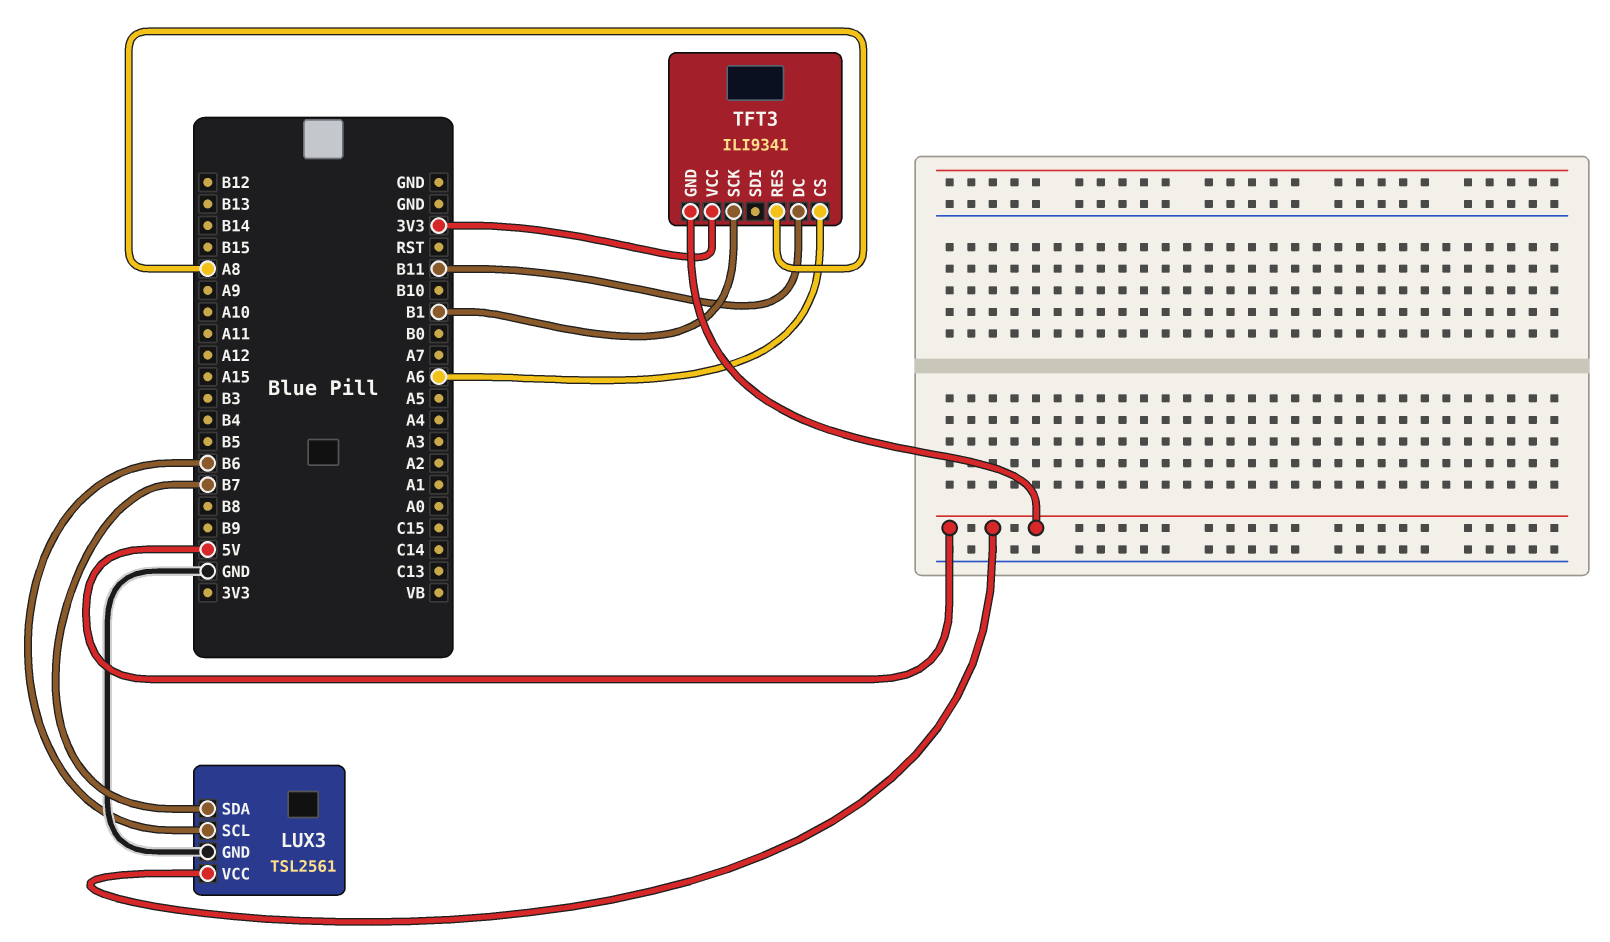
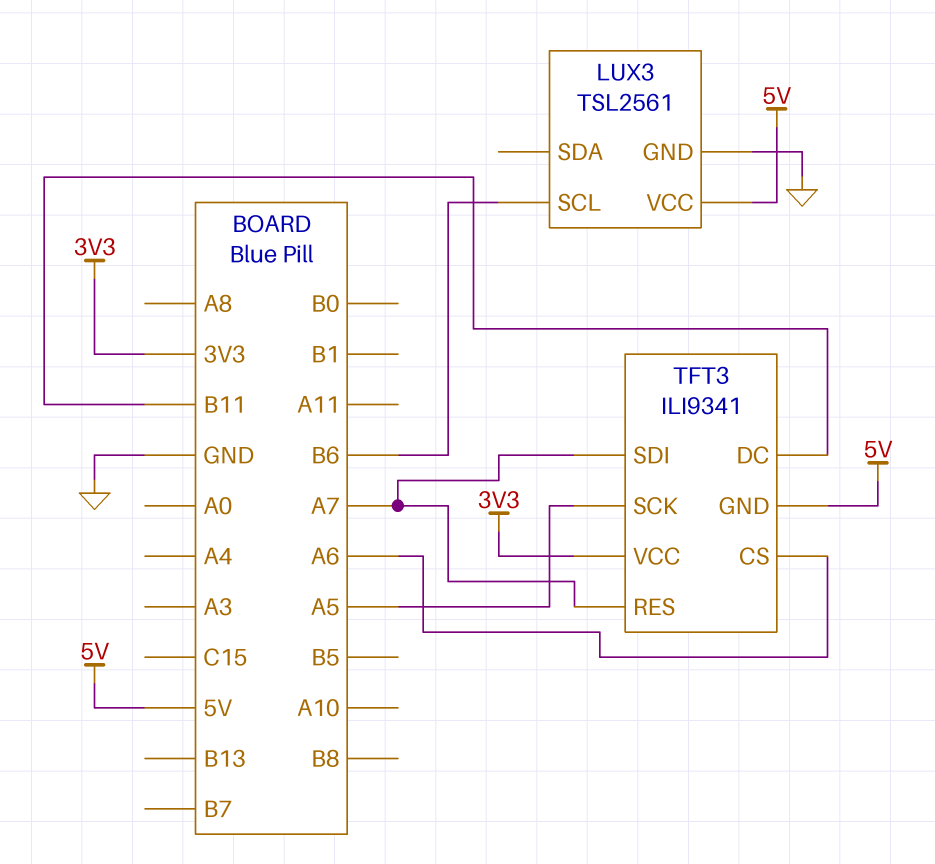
LUX3 pin SDA: B7 -> none
TFT3 pin RES: A8 -> A7
TFT3 pin SCK: B1 -> A5
TFT3 pin SDI: none -> A7

